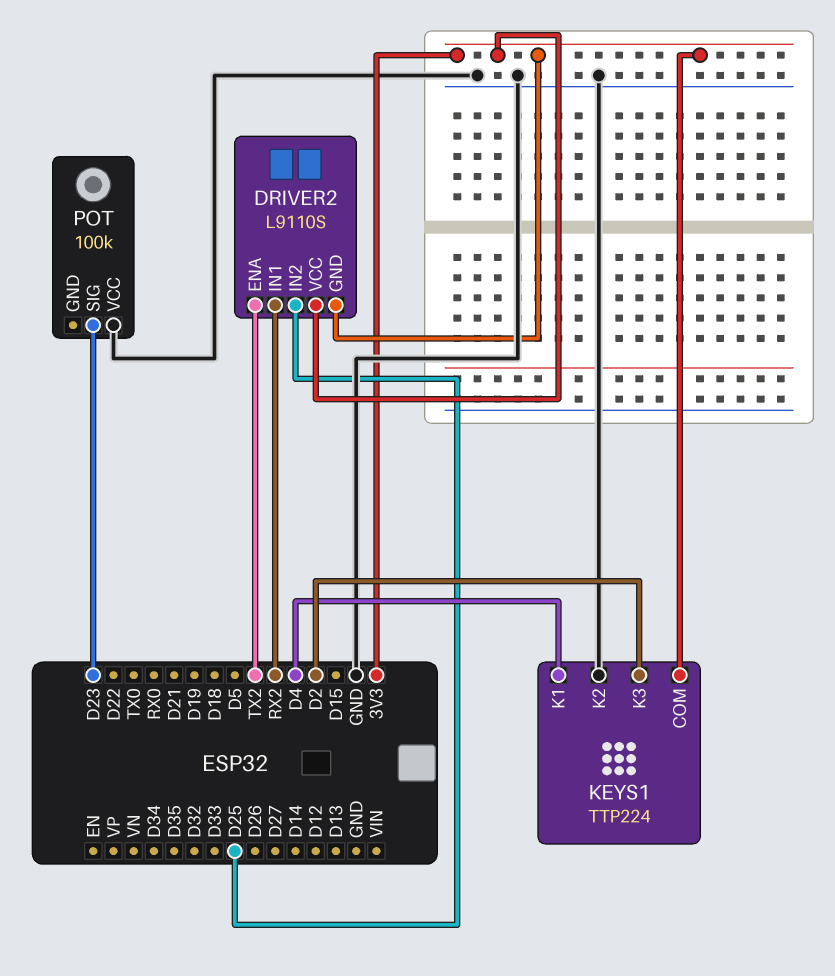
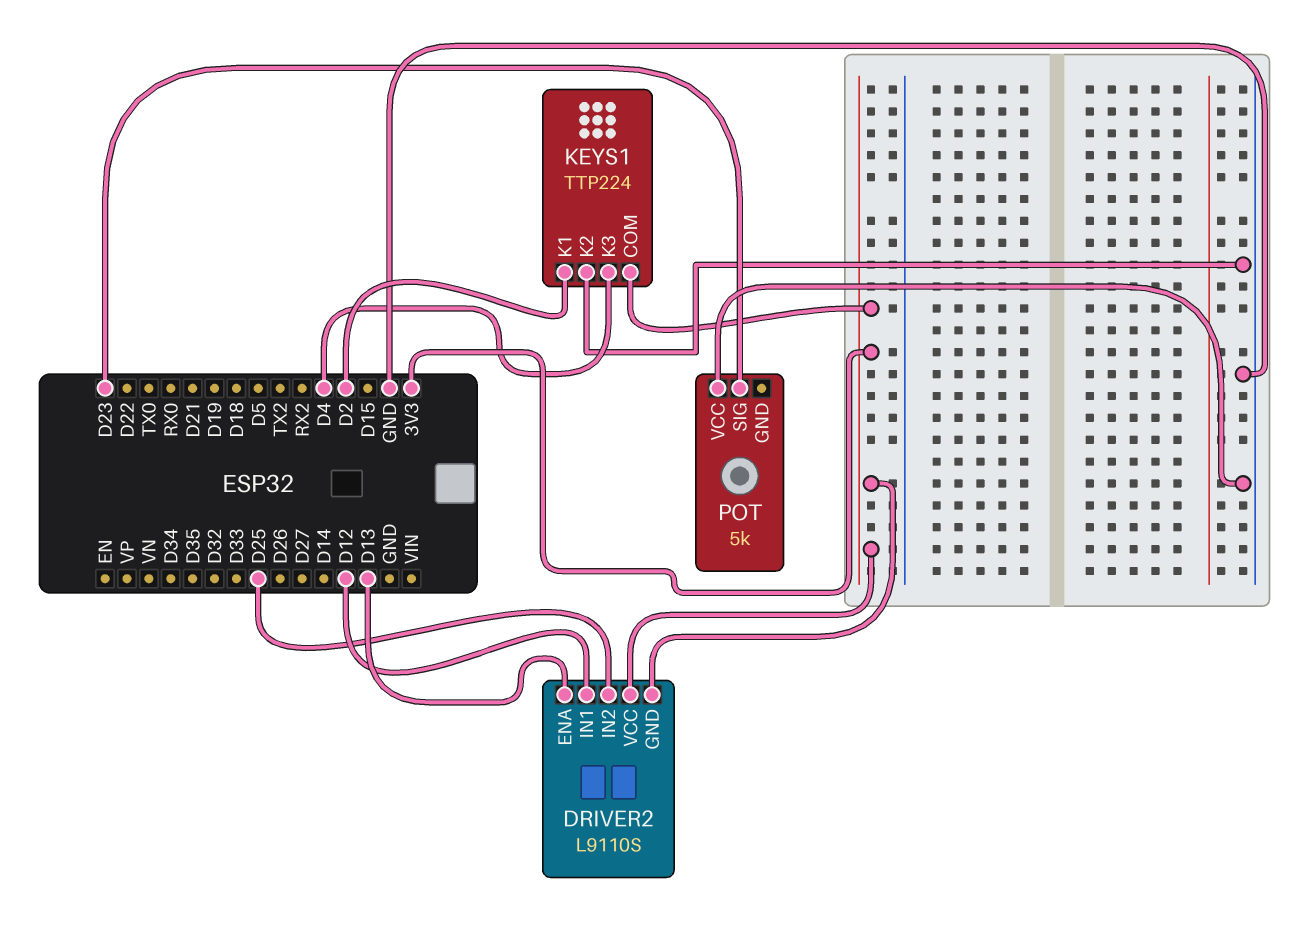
DRIVER2 pin ENA: TX2 -> D13
DRIVER2 pin IN1: RX2 -> D12
KEYS1 pin K1: D4 -> D2
KEYS1 pin K3: D2 -> D4
POT: 100k -> 5k

